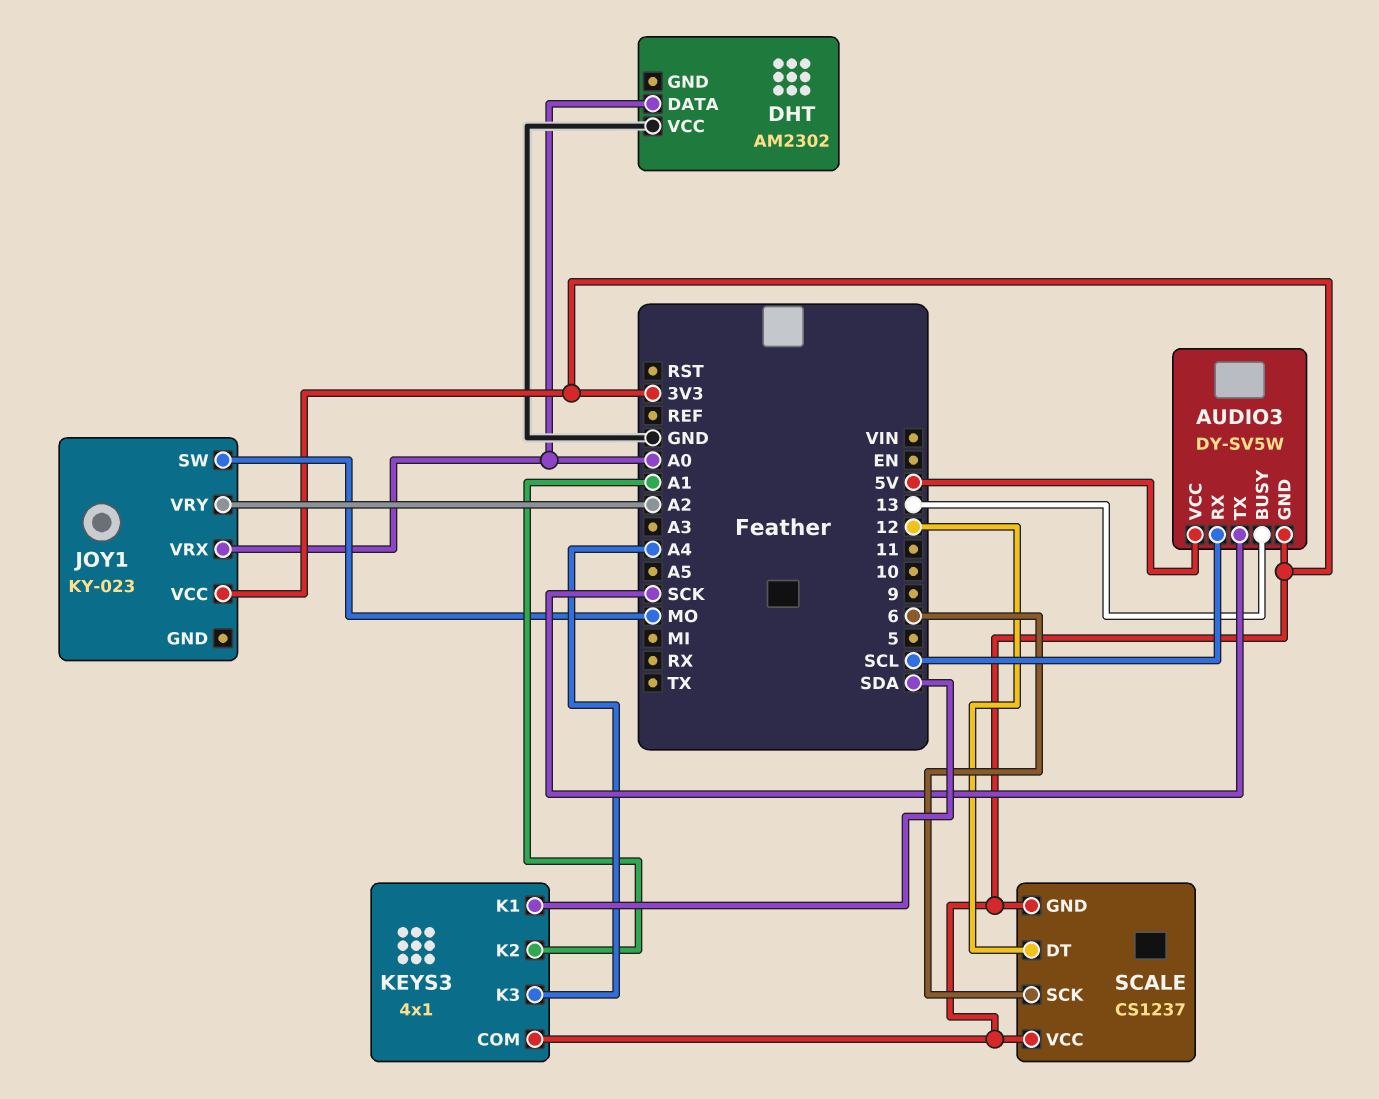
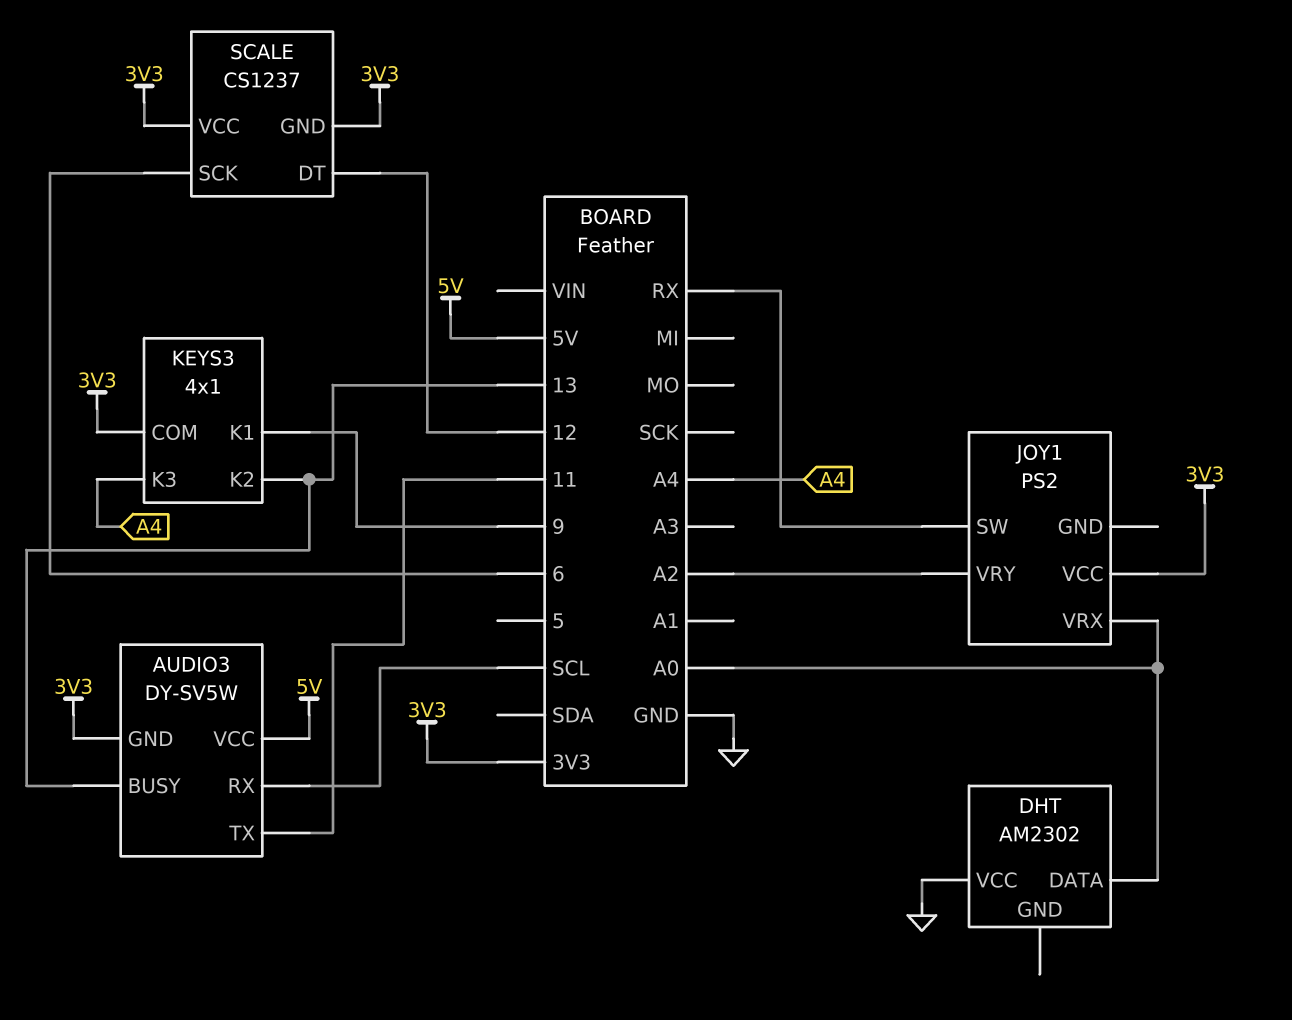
AUDIO3 pin TX: SCK -> 11
JOY1: KY-023 -> PS2
JOY1 pin SW: MO -> RX
KEYS3 pin K1: SDA -> 9
KEYS3 pin K2: A1 -> 13

